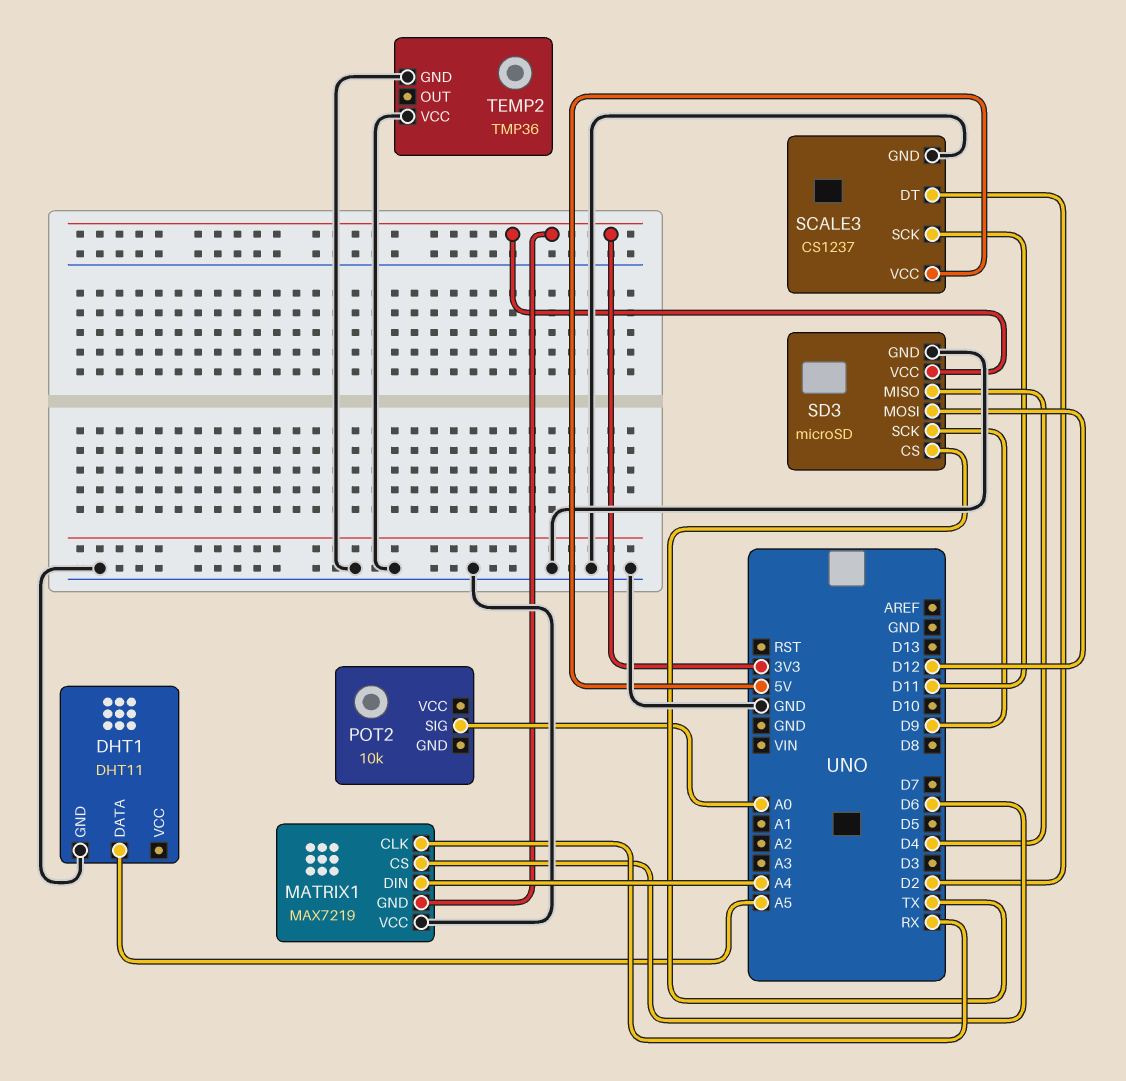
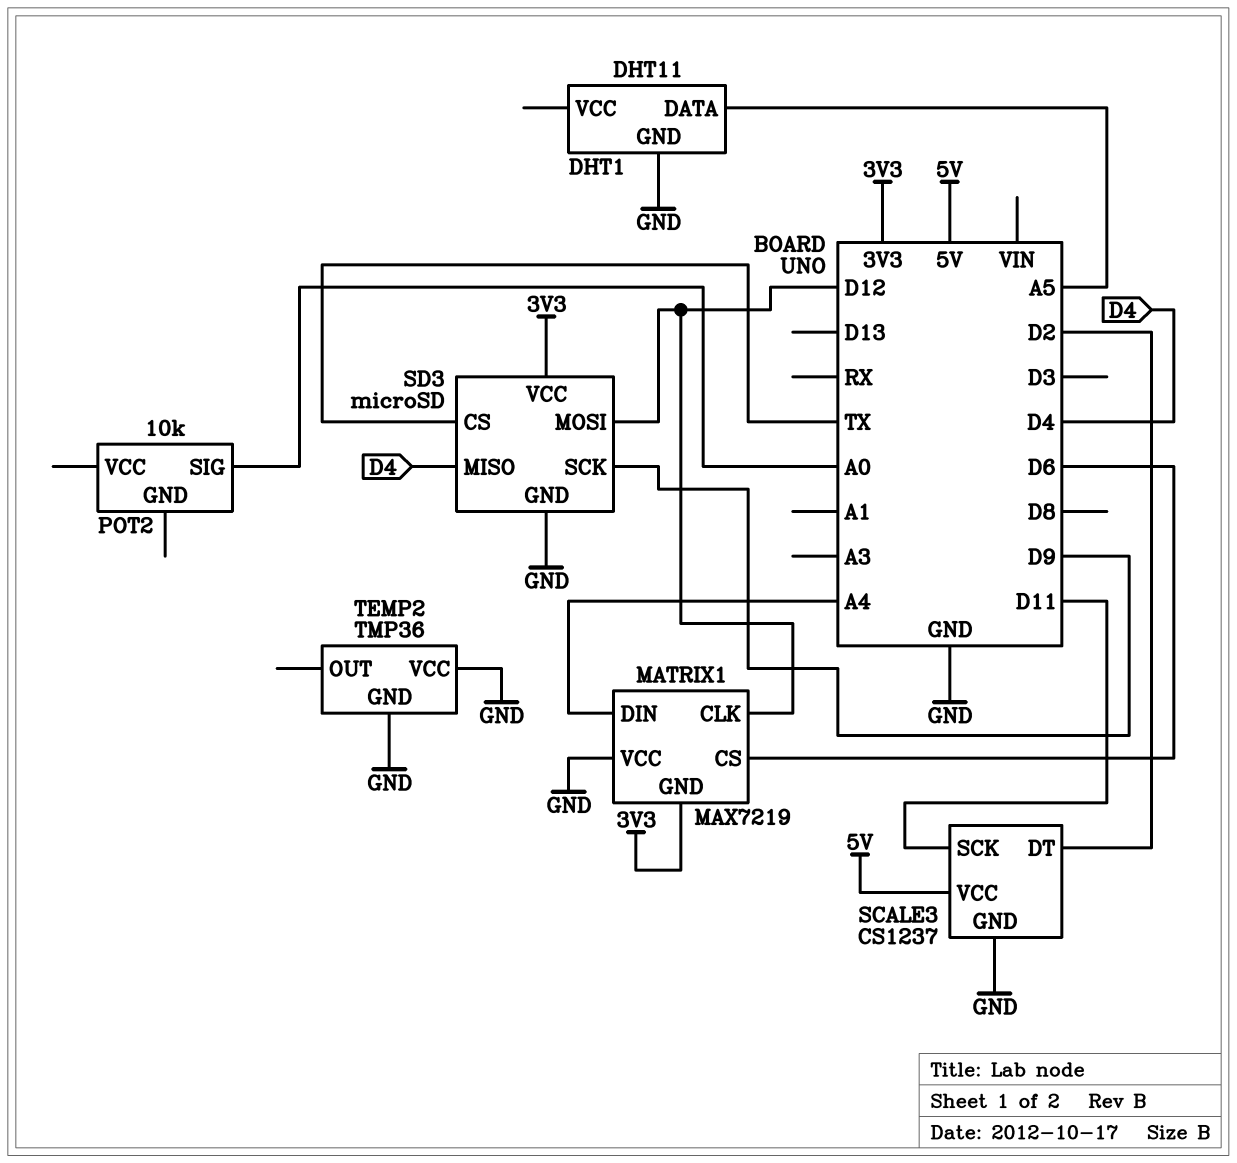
MATRIX1 pin CLK: RX -> D12

